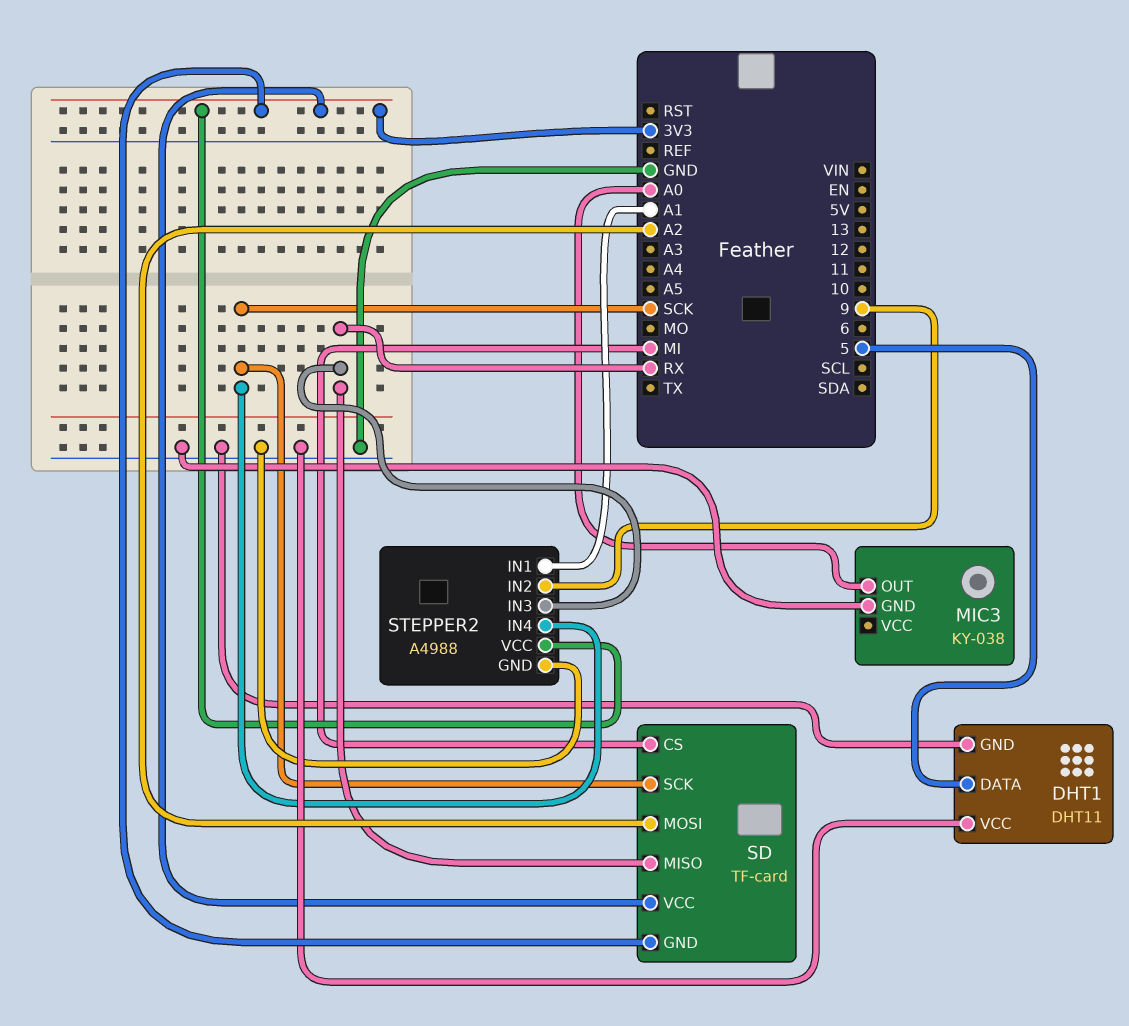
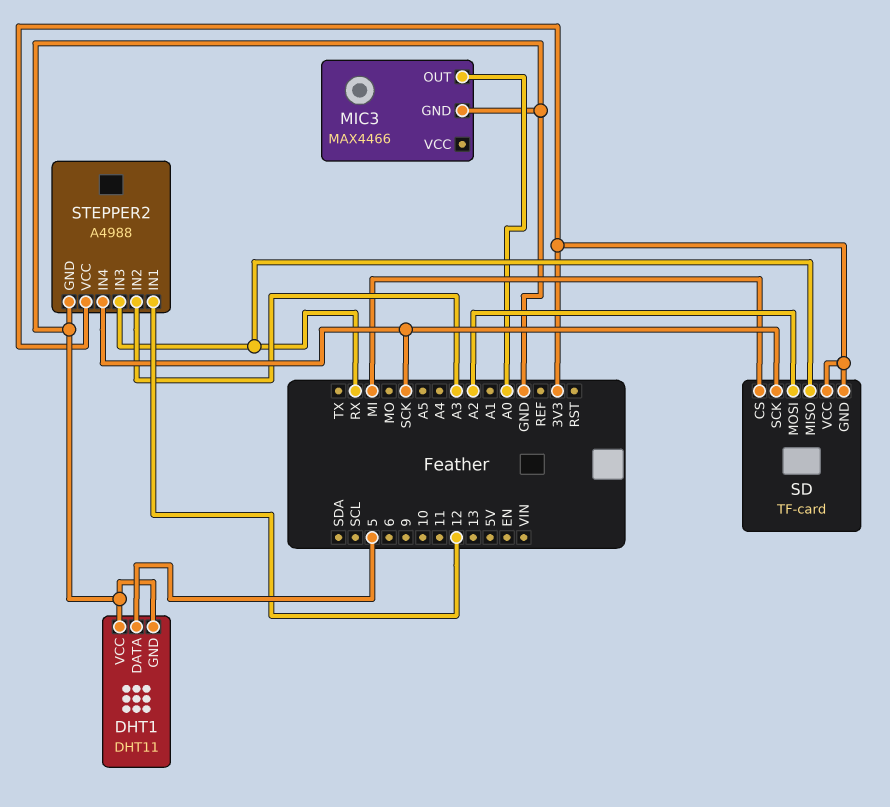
MIC3: KY-038 -> MAX4466
STEPPER2 pin IN1: A1 -> 12
STEPPER2 pin IN2: 9 -> A3

